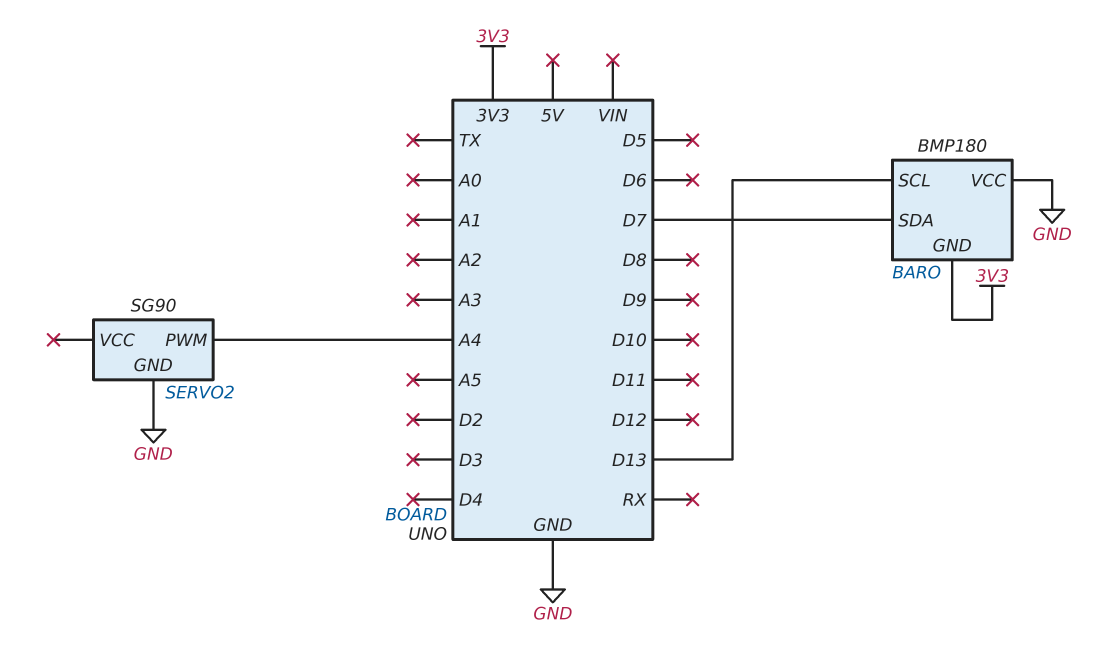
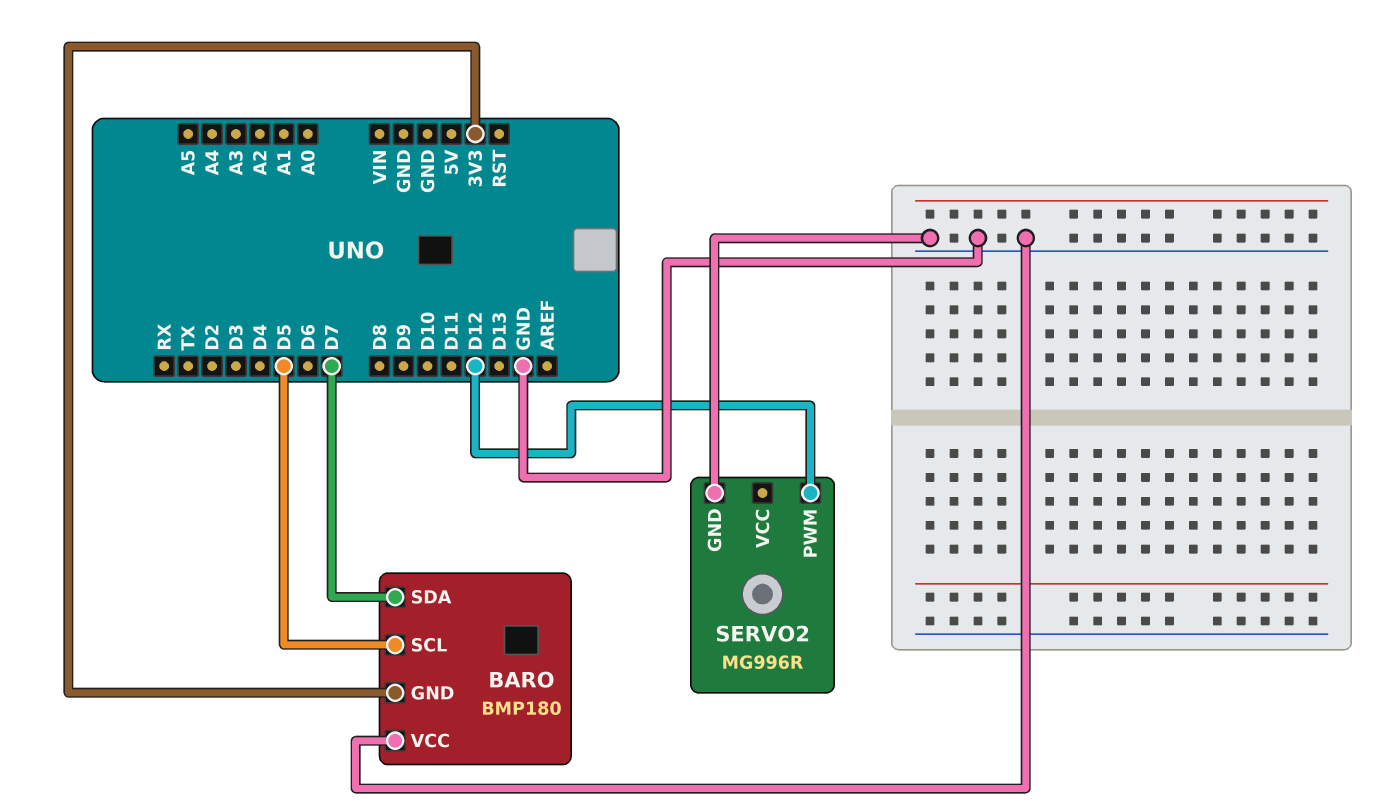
BARO pin SCL: D13 -> D5
SERVO2: SG90 -> MG996R
SERVO2 pin PWM: A4 -> D12

